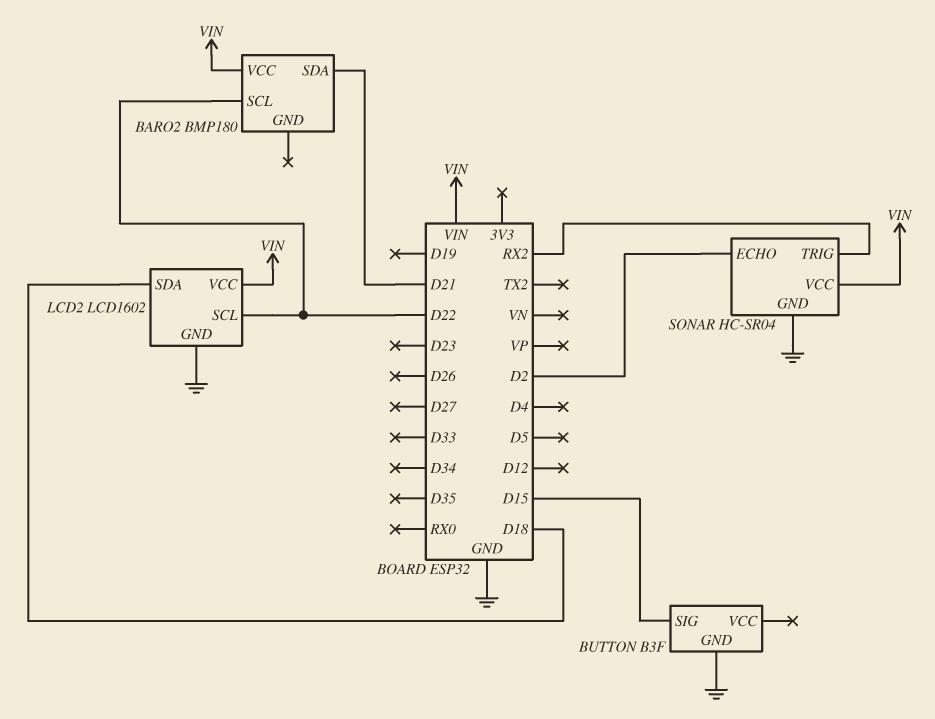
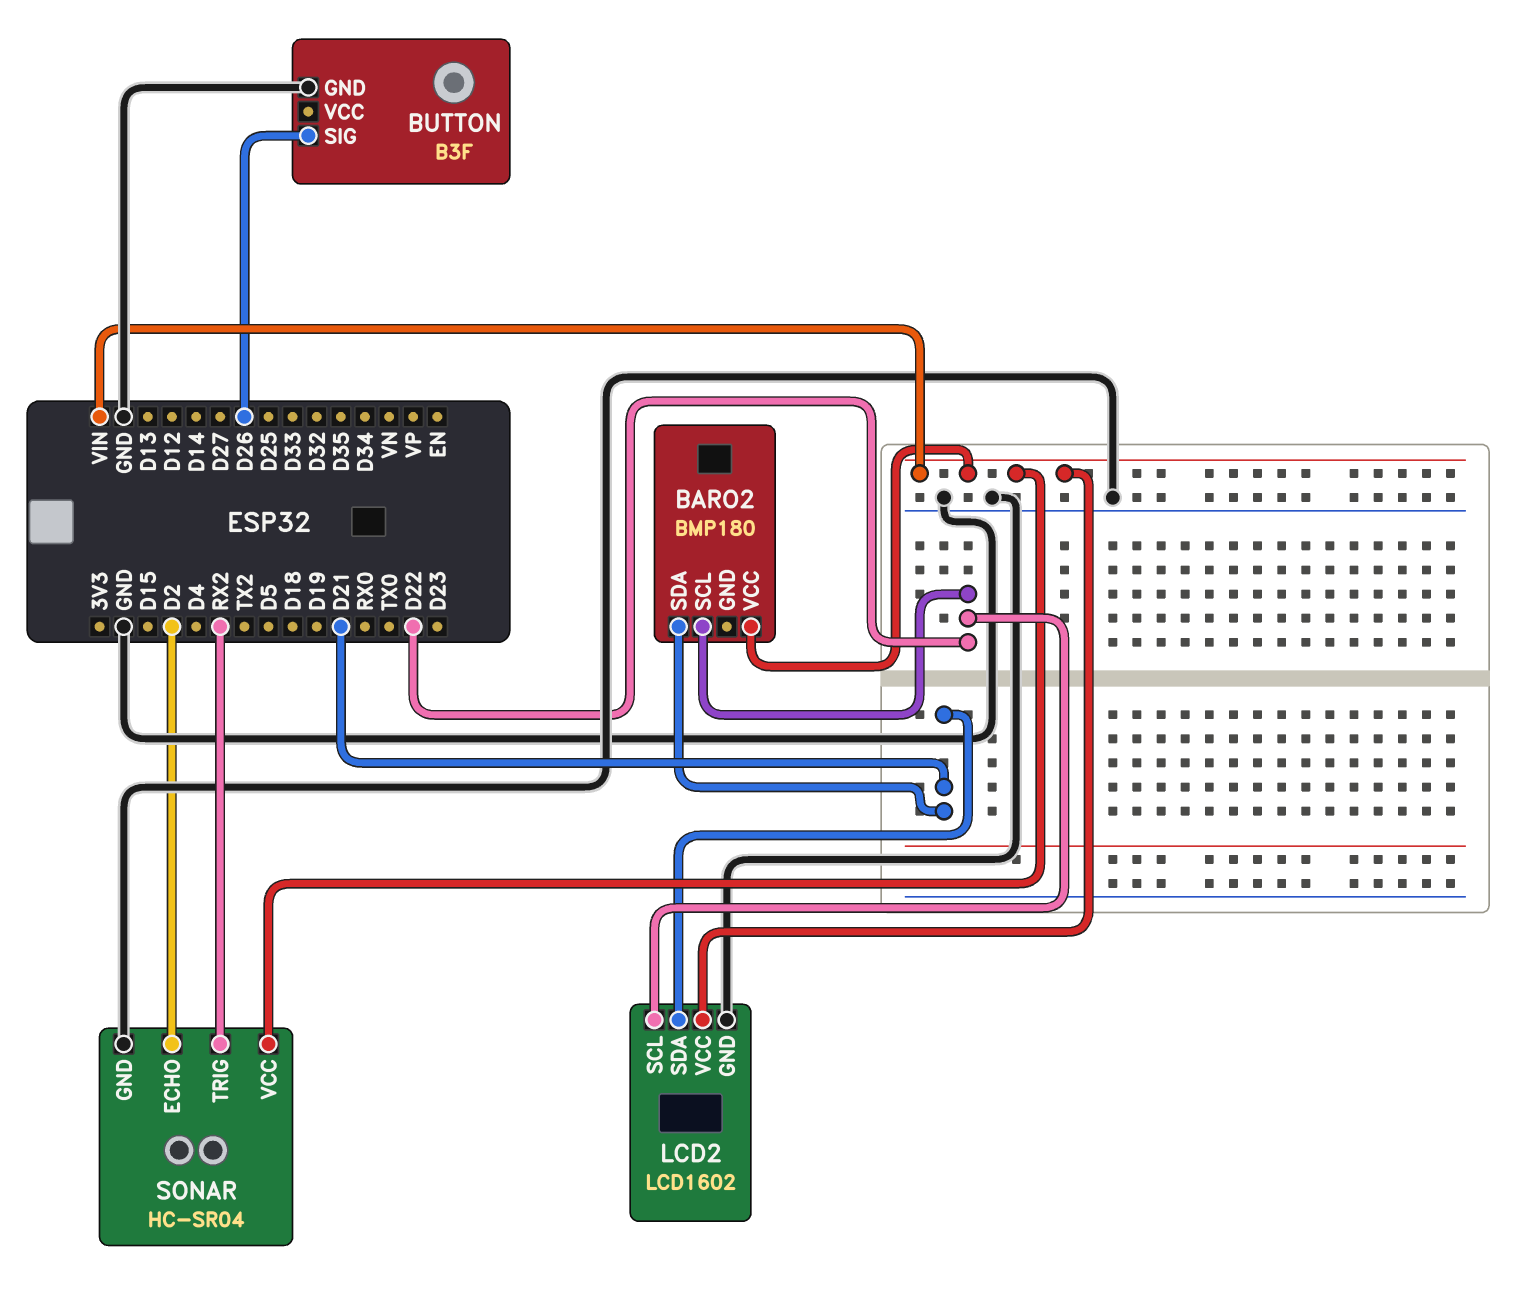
BUTTON pin SIG: D15 -> D26
LCD2 pin SDA: D18 -> D21

